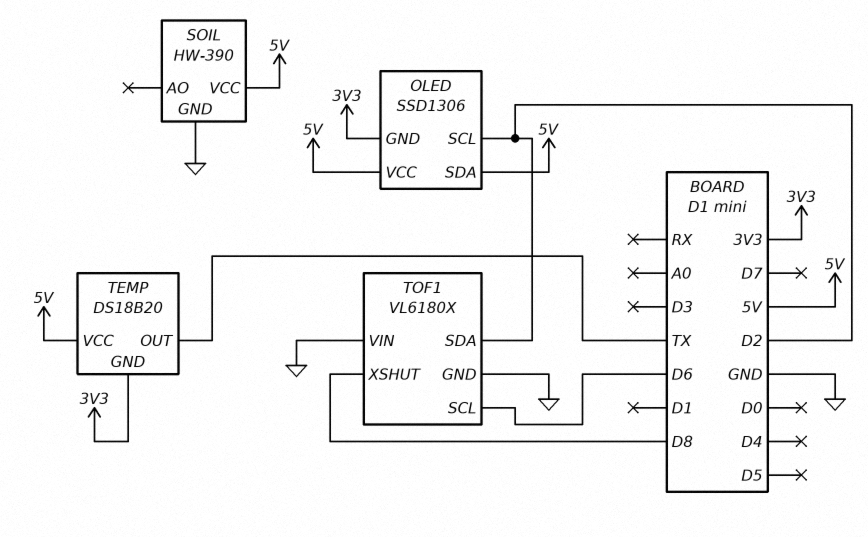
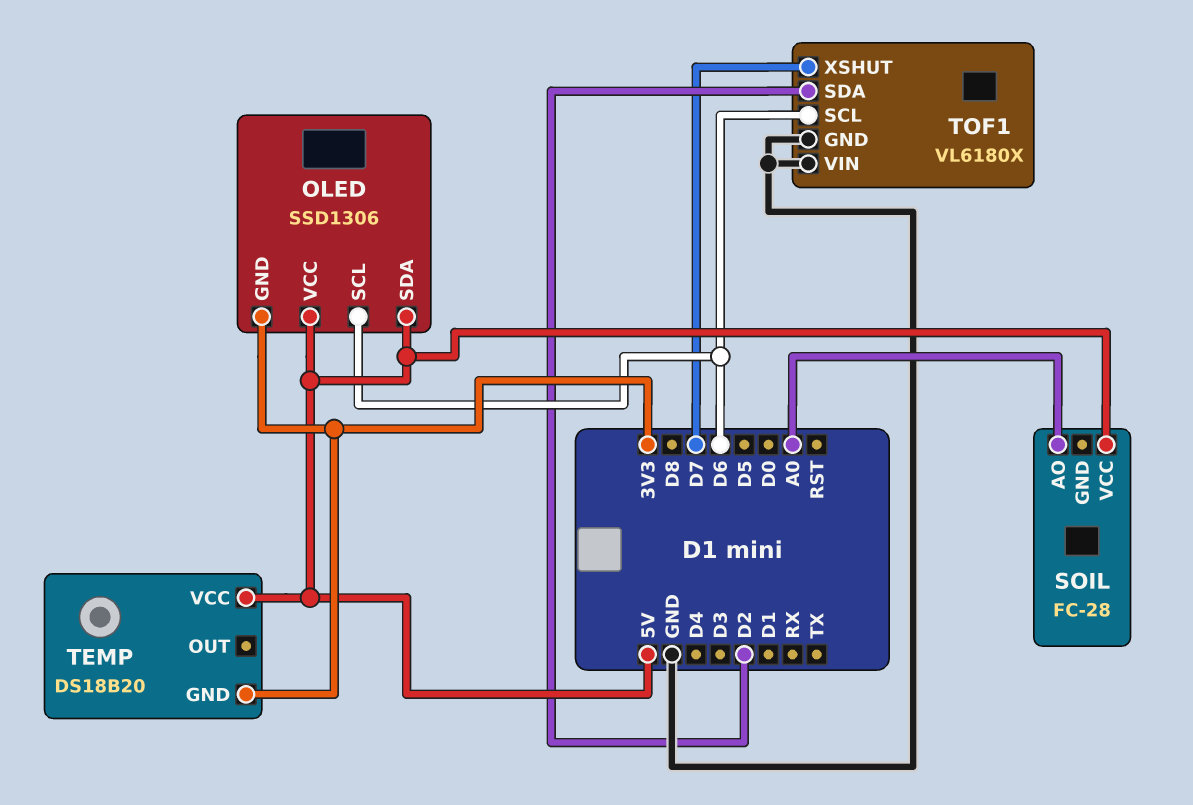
OLED pin SCL: D2 -> D6
SOIL: HW-390 -> FC-28
SOIL pin AO: none -> A0
SOIL pin GND: GND -> none
TEMP pin OUT: TX -> none
TOF1 pin XSHUT: D8 -> D7

